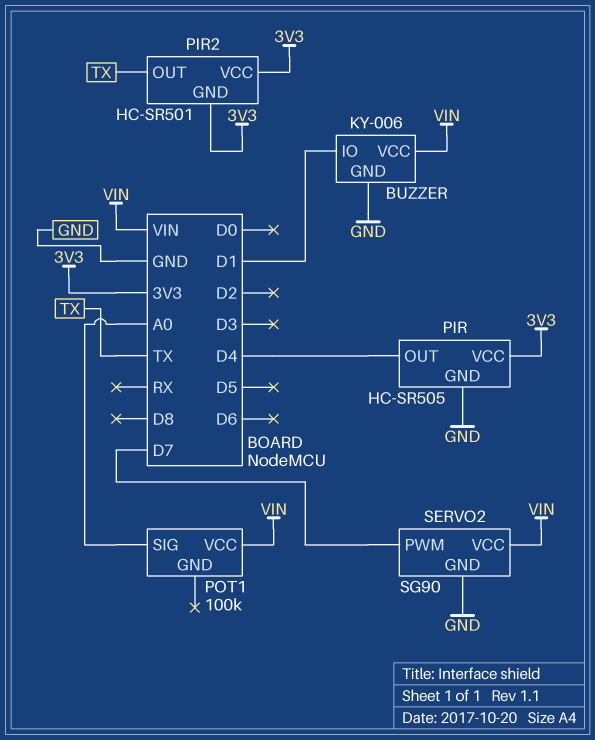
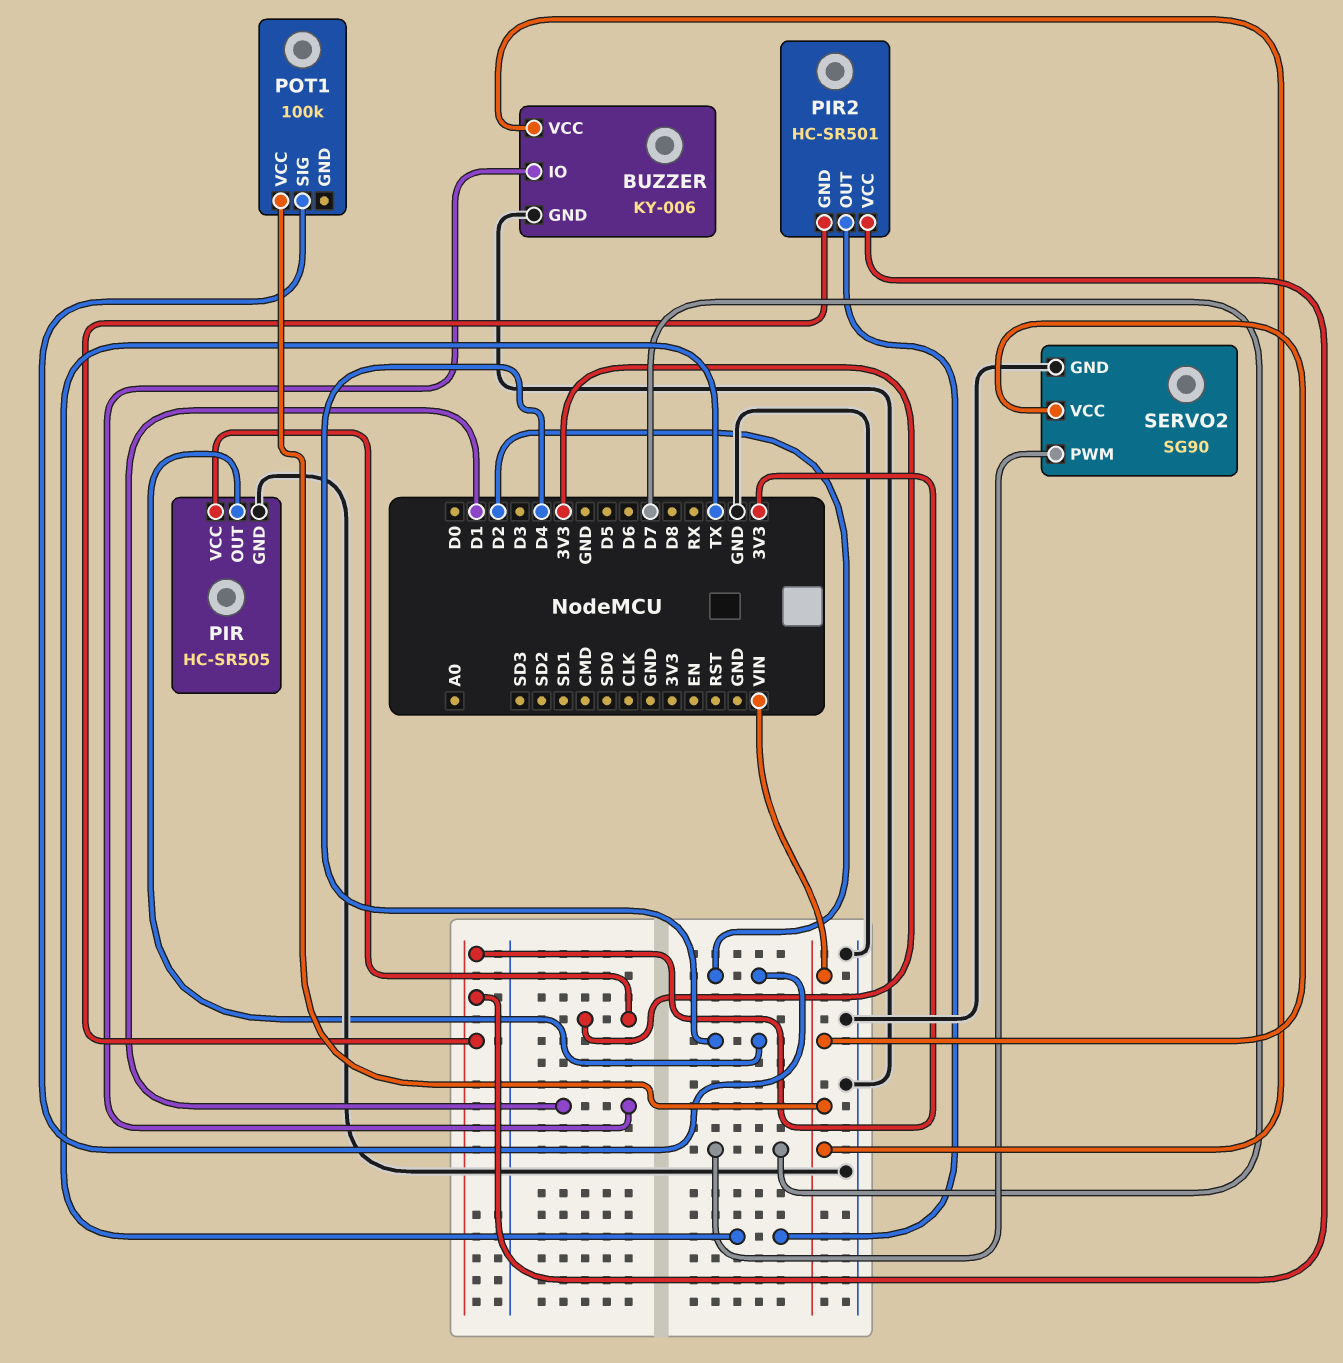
POT1 pin SIG: A0 -> D2

